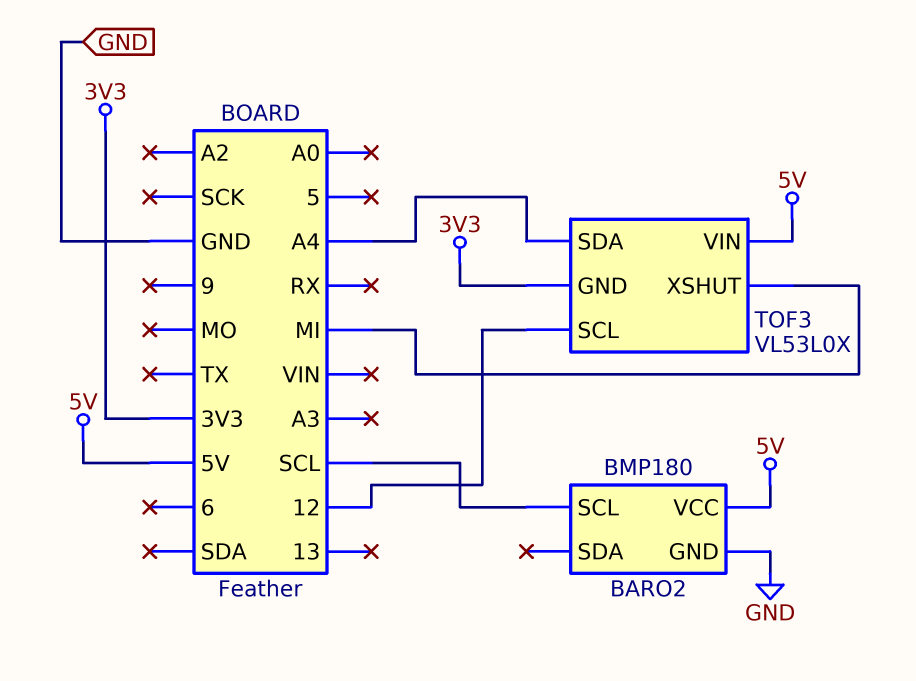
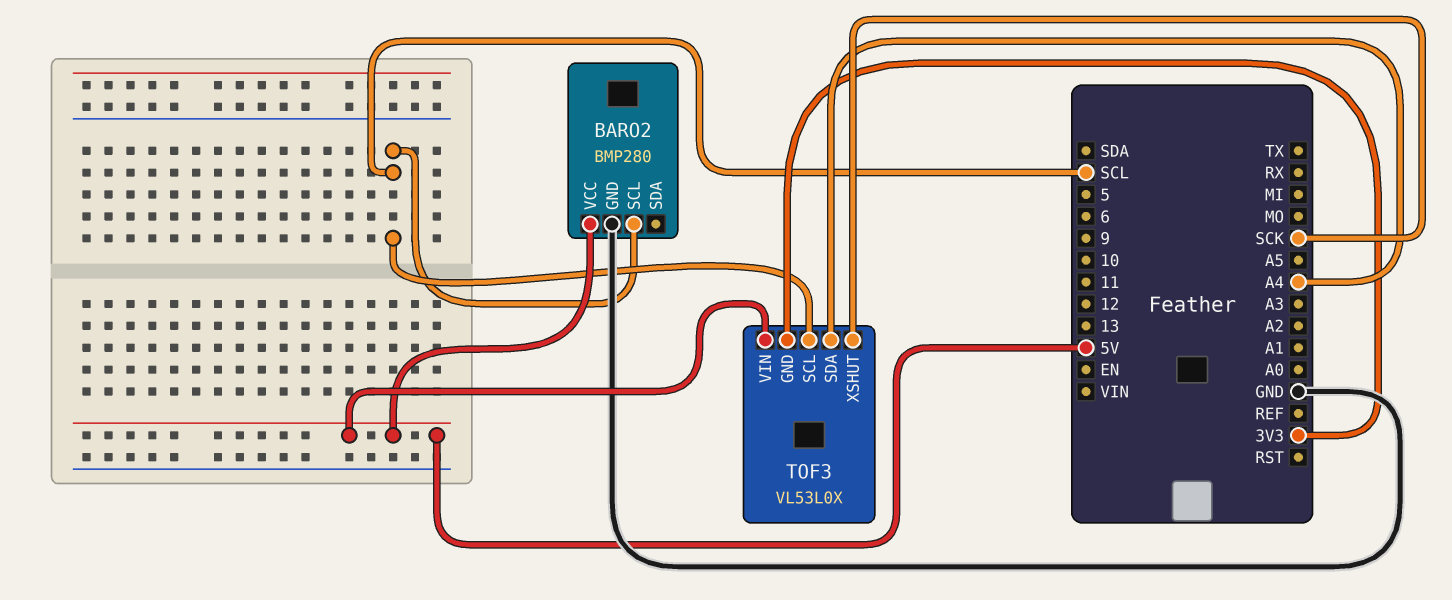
BARO2: BMP180 -> BMP280
TOF3 pin SCL: 12 -> SCL
TOF3 pin XSHUT: MI -> SCK

